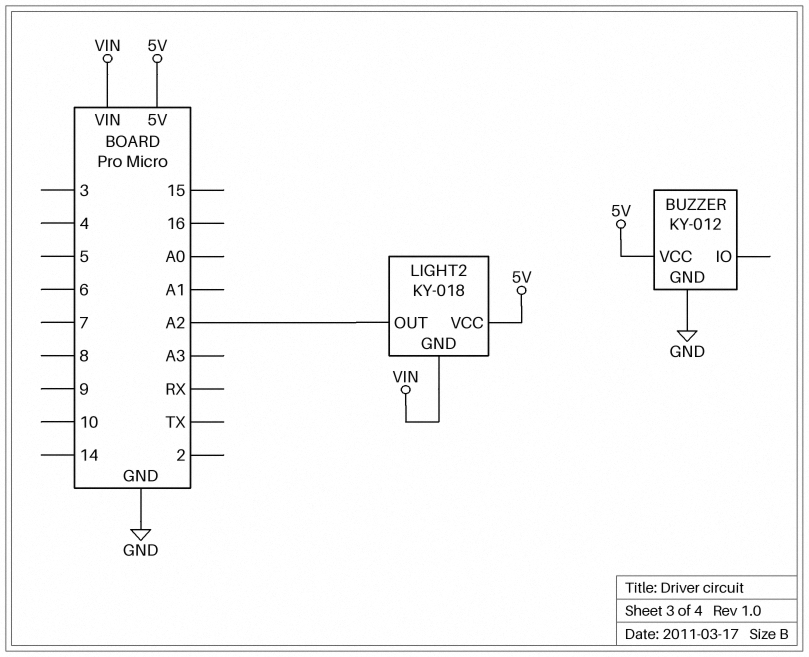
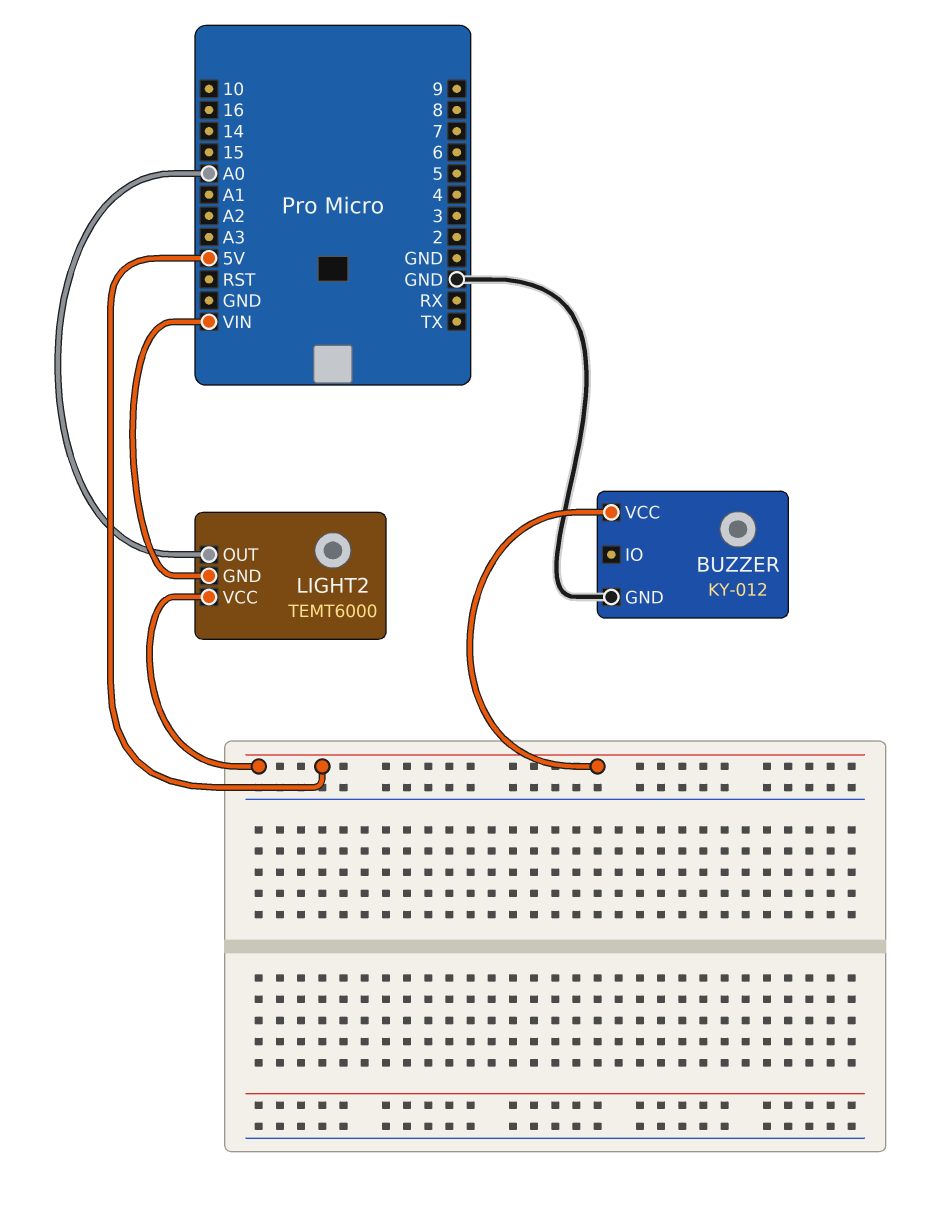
LIGHT2: KY-018 -> TEMT6000
LIGHT2 pin OUT: A2 -> A0

